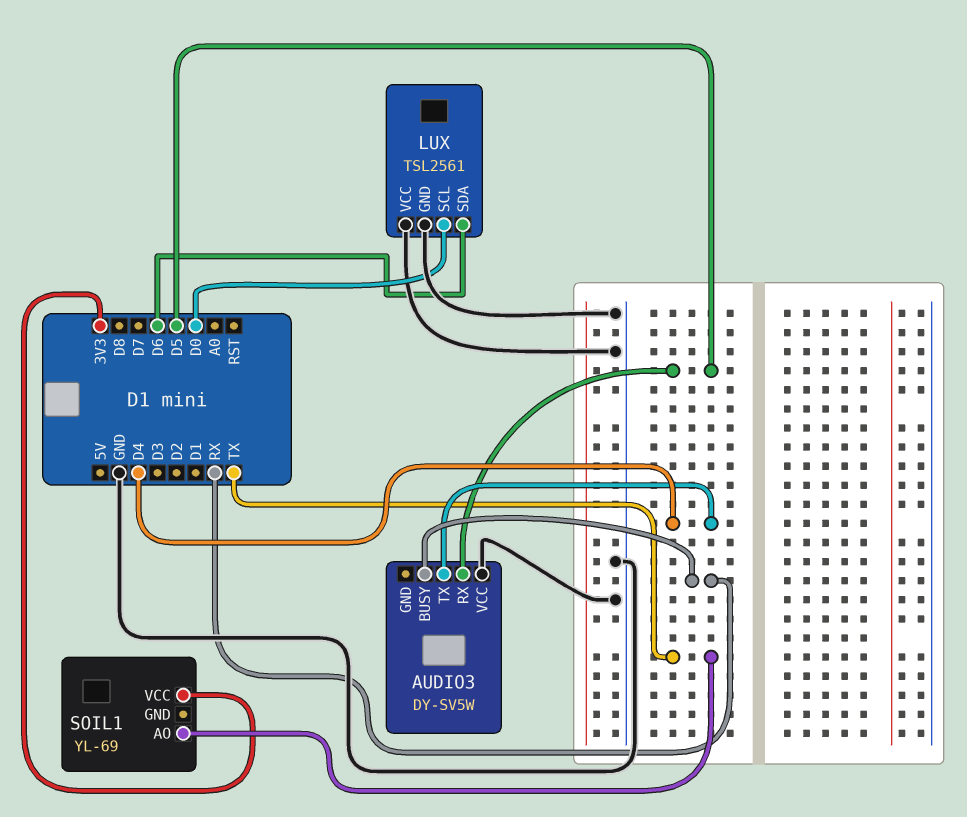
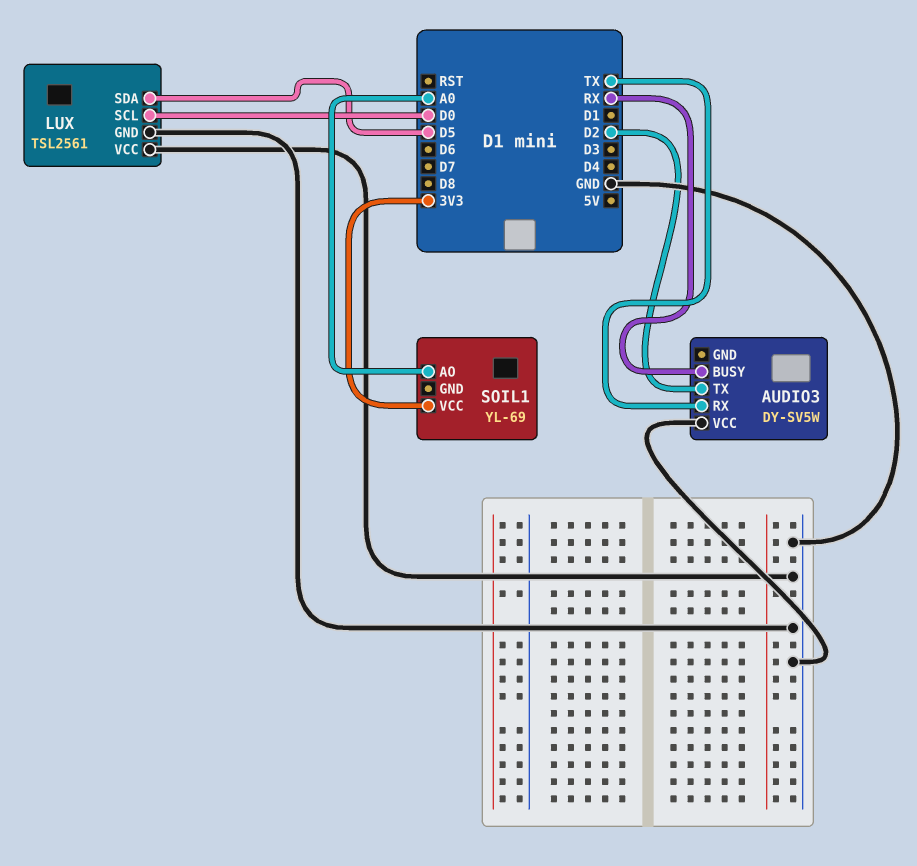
AUDIO3 pin RX: D5 -> TX
AUDIO3 pin TX: D4 -> D2
LUX pin SDA: D6 -> D5
SOIL1 pin AO: TX -> A0

